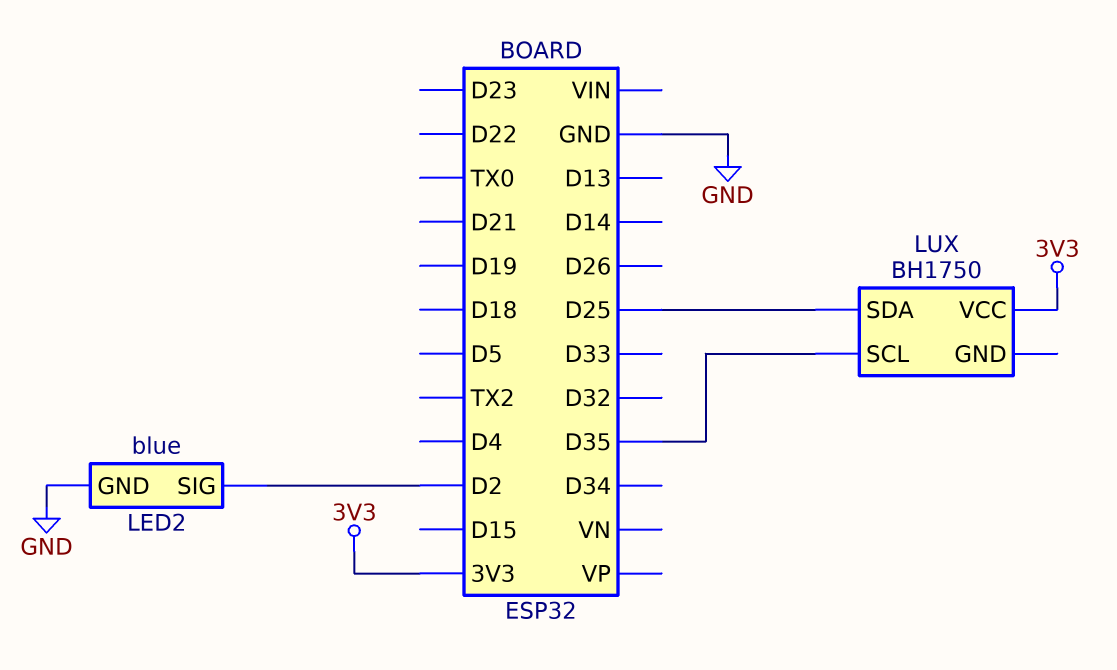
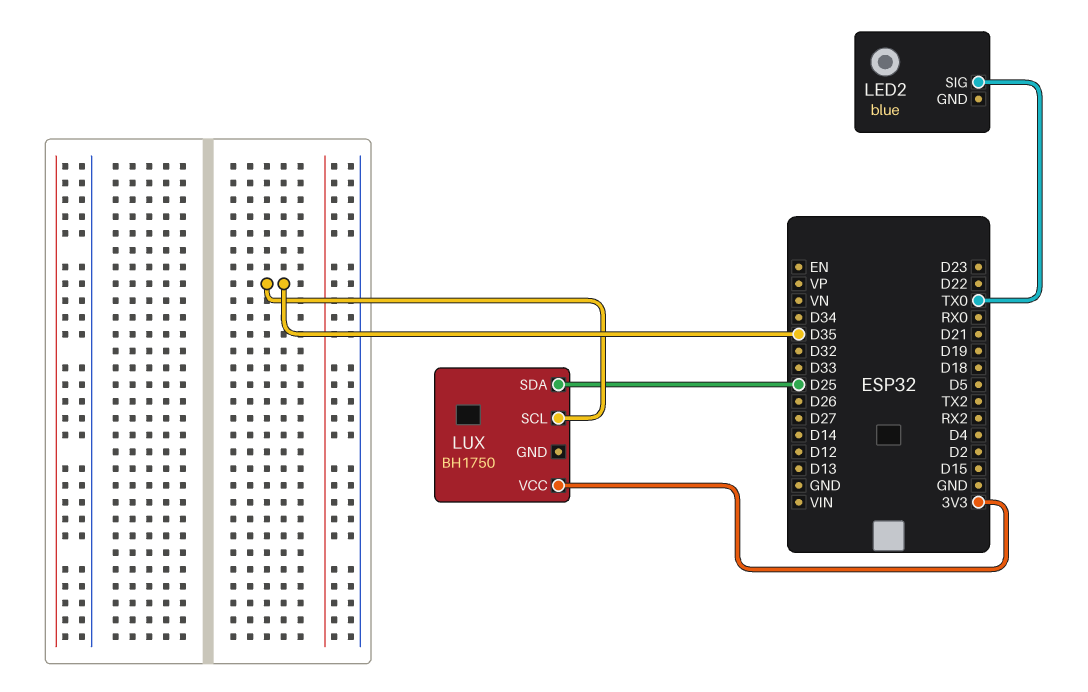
LED2 pin GND: GND -> none
LED2 pin SIG: D2 -> TX0

